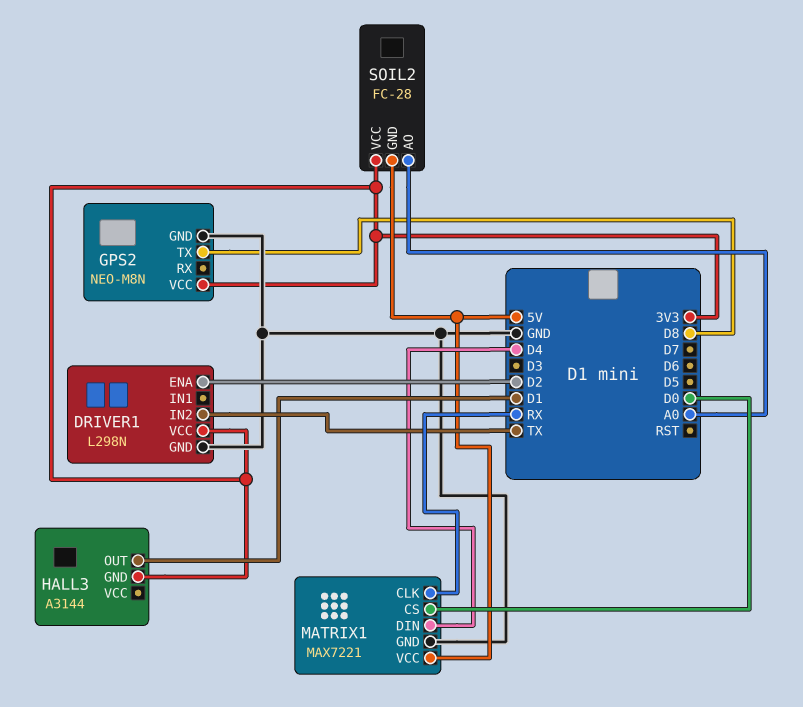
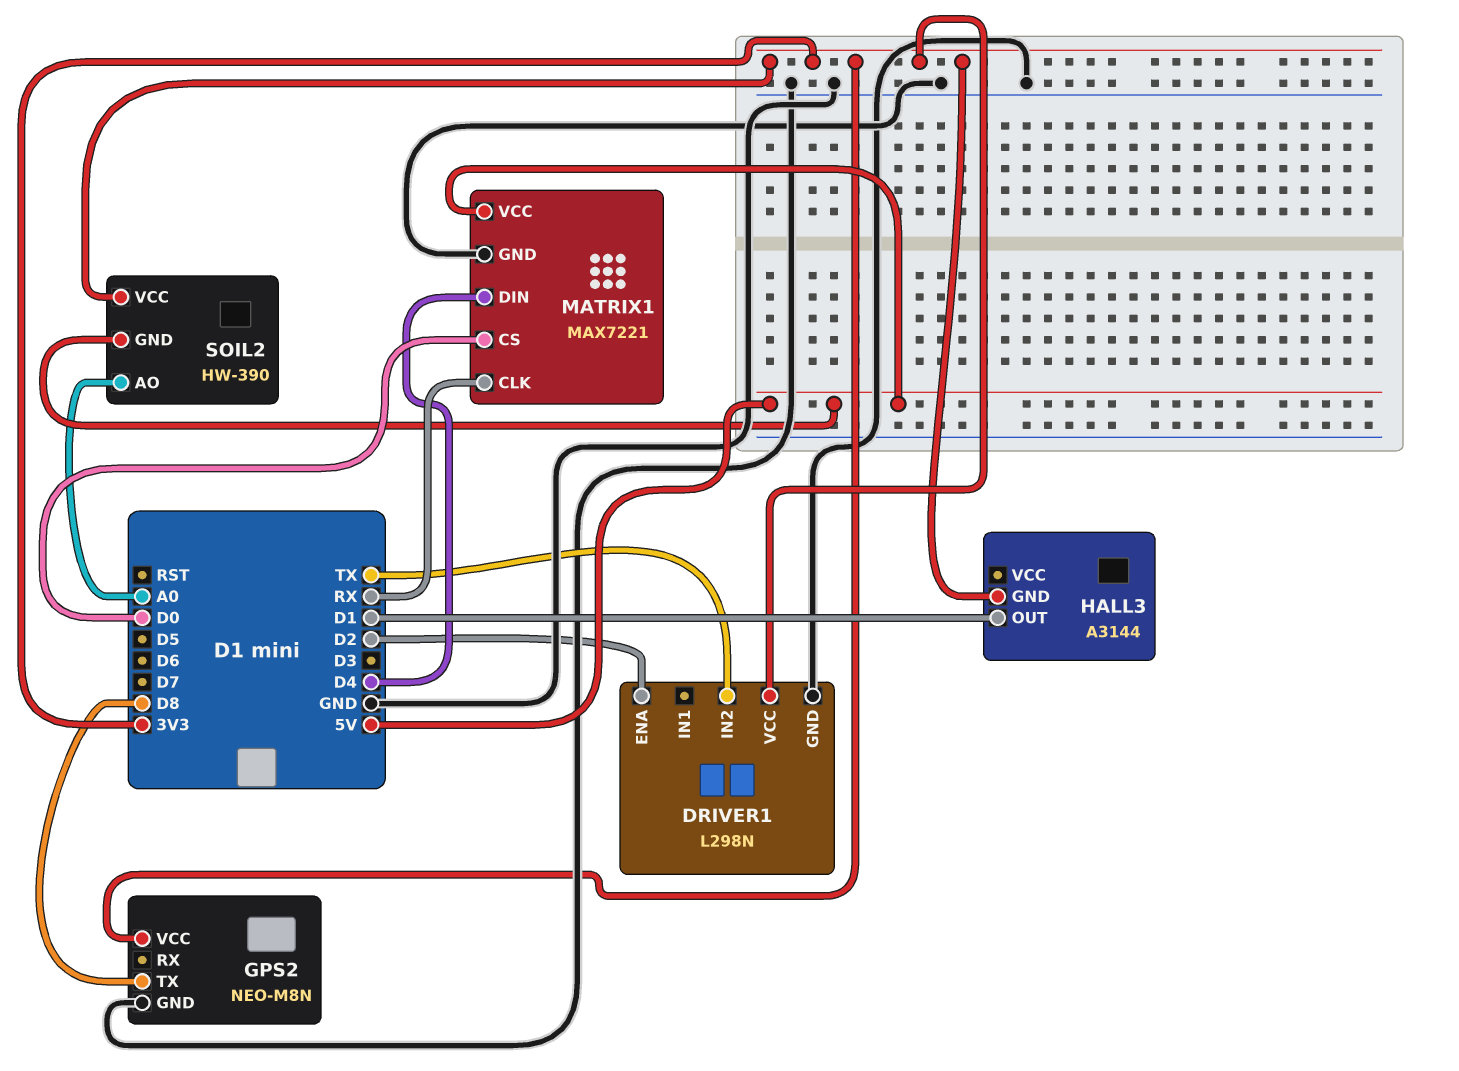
SOIL2: FC-28 -> HW-390

